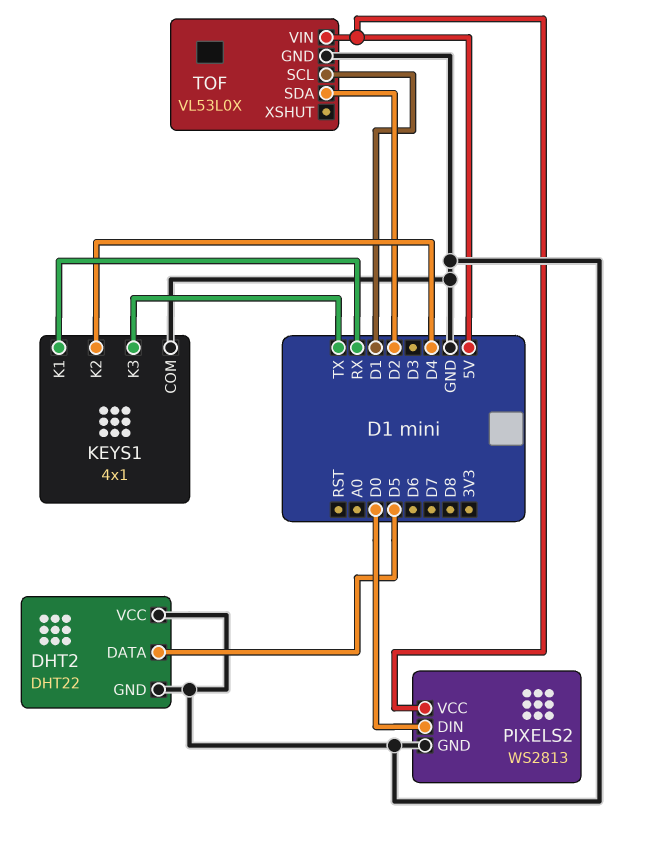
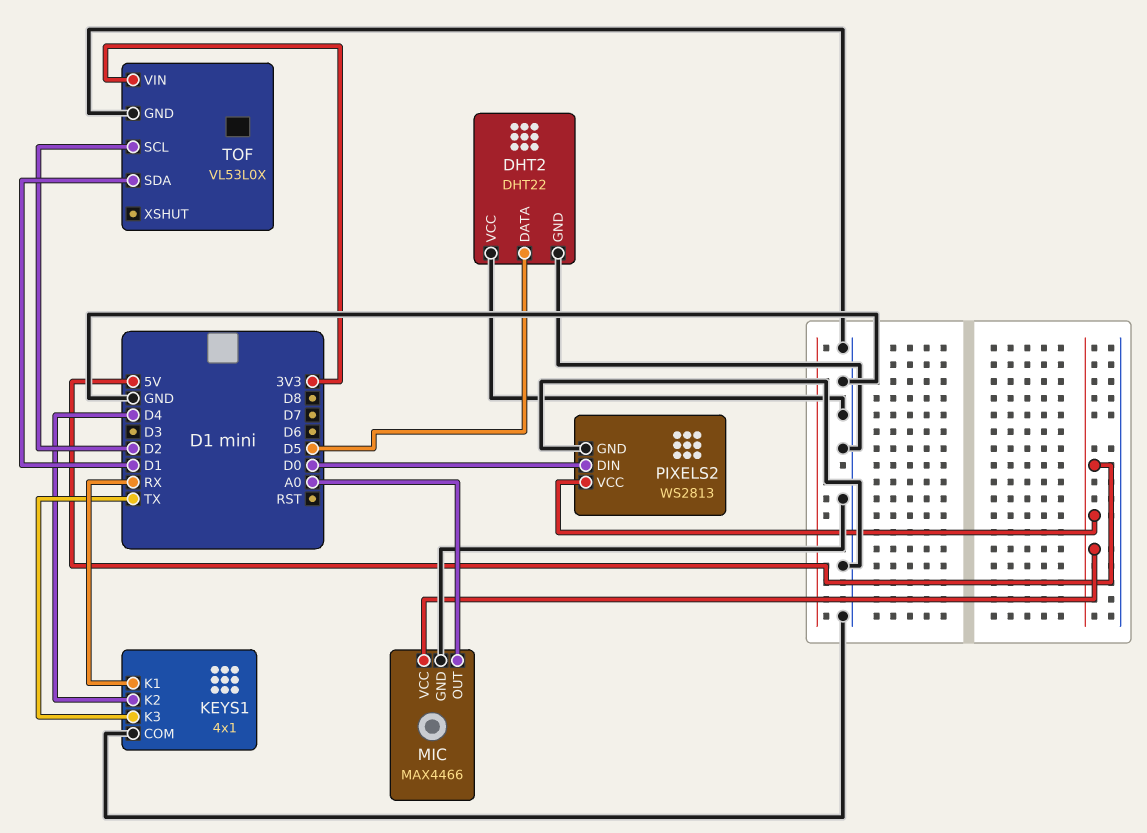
MIC: none -> MAX4466
MIC pin GND: none -> GND
MIC pin OUT: none -> A0
MIC pin VCC: none -> 5V
TOF pin SCL: D1 -> D2
TOF pin SDA: D2 -> D1
TOF pin VIN: 5V -> 3V3

